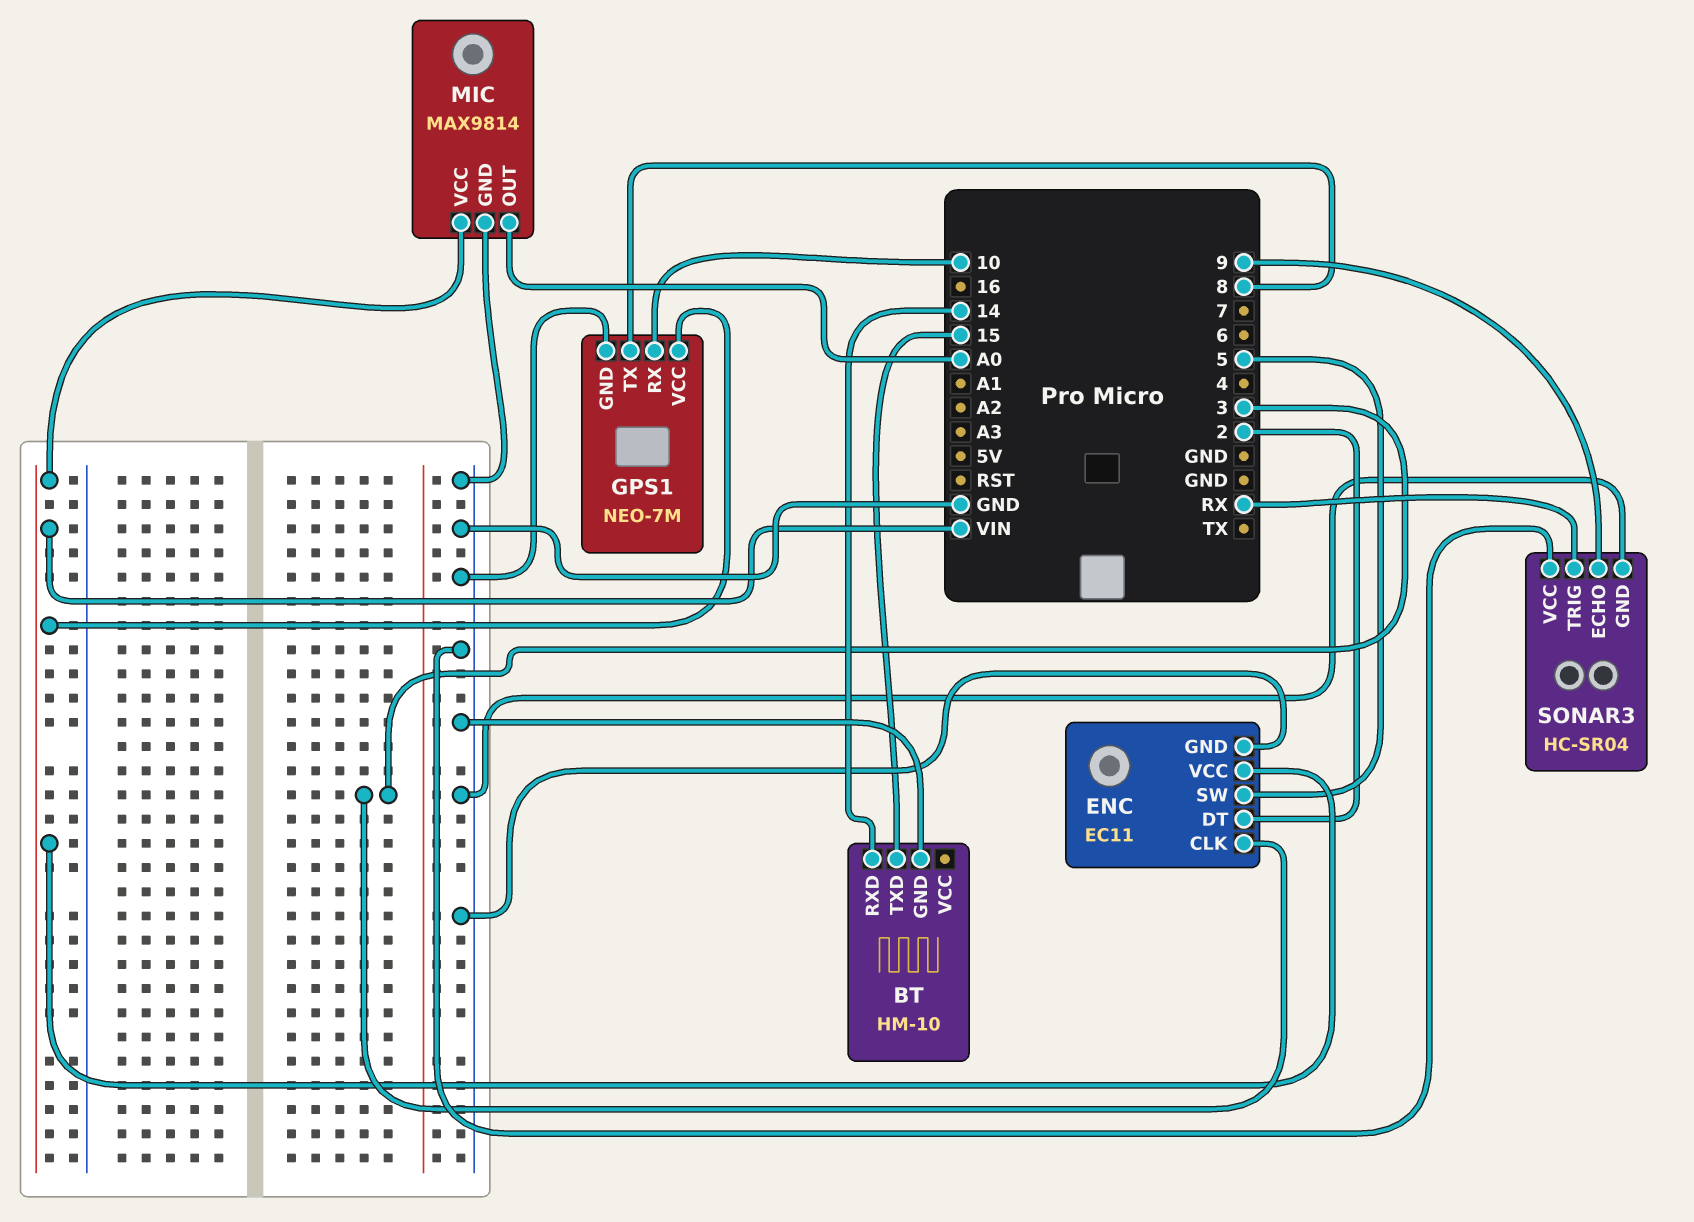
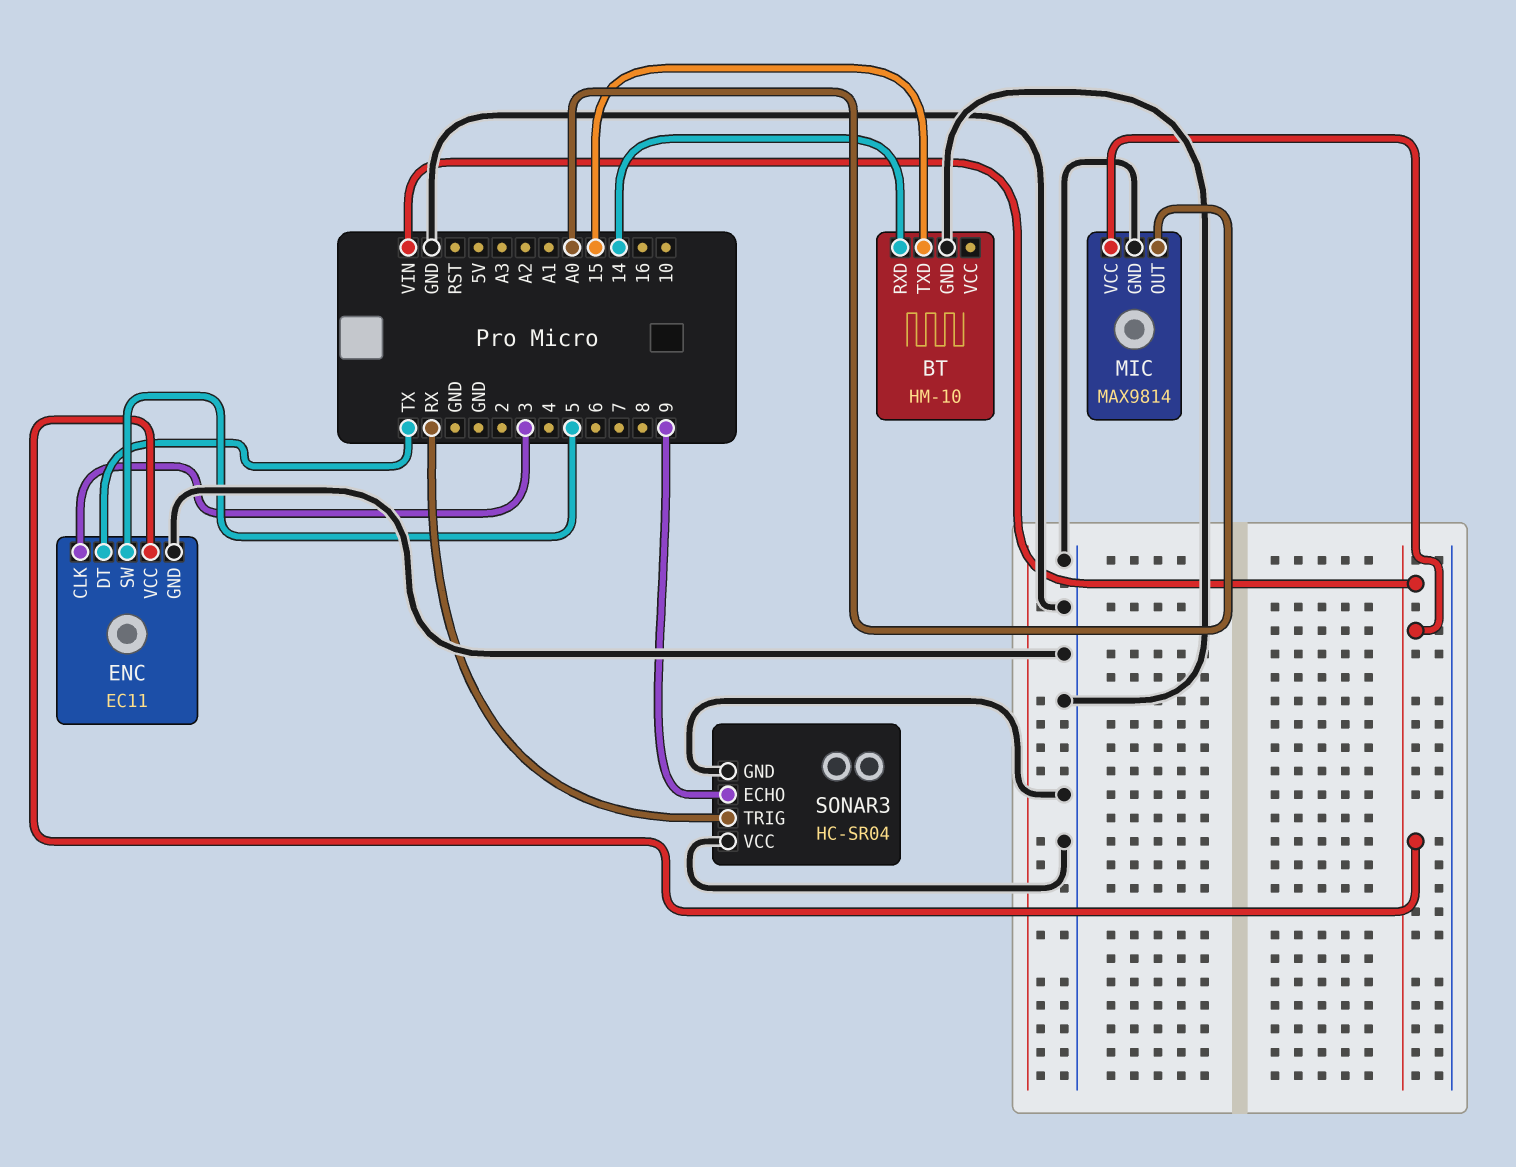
ENC pin DT: 2 -> TX
GPS1: NEO-7M -> none
GPS1 pin GND: GND -> none
GPS1 pin RX: 10 -> none
GPS1 pin TX: 8 -> none
GPS1 pin VCC: VIN -> none

